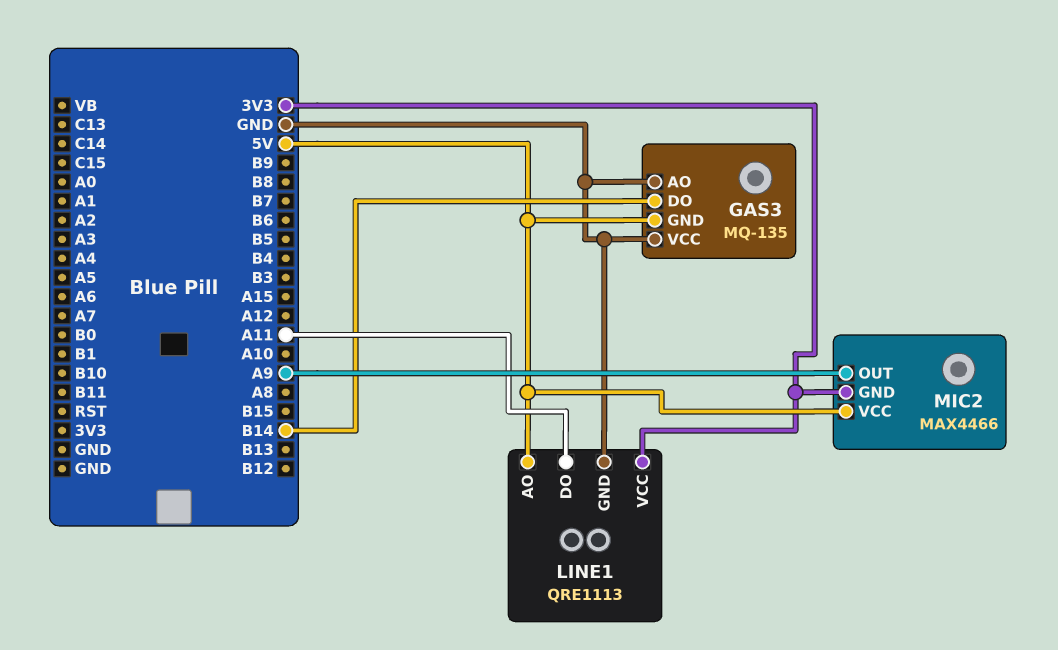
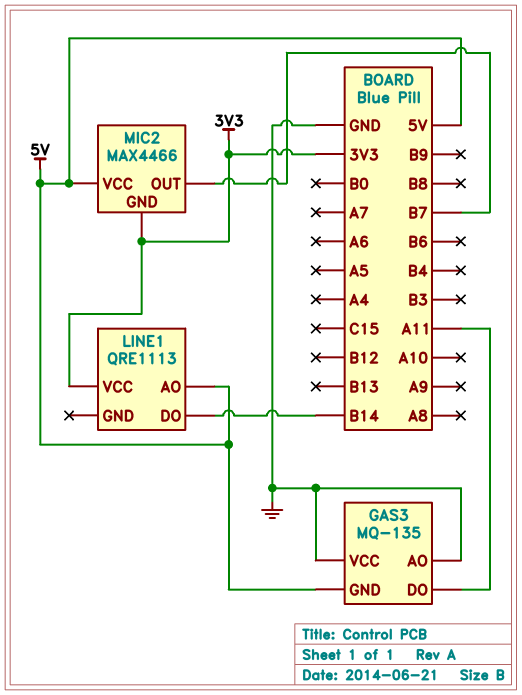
GAS3 pin DO: B14 -> A11
LINE1 pin DO: A11 -> B14
LINE1 pin GND: GND -> none
MIC2 pin OUT: A9 -> B7

